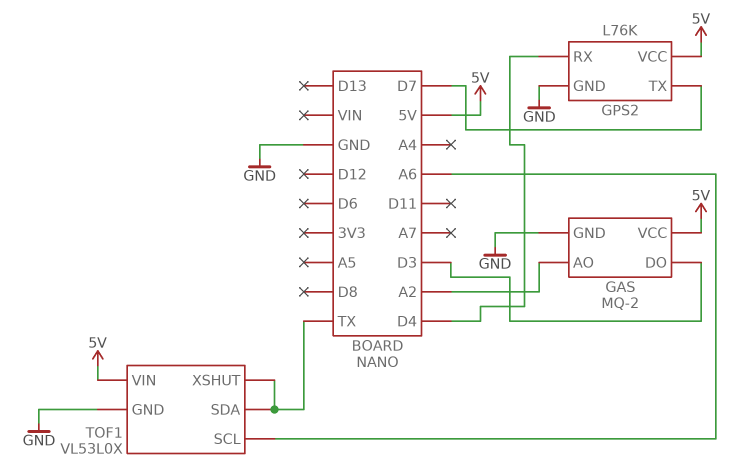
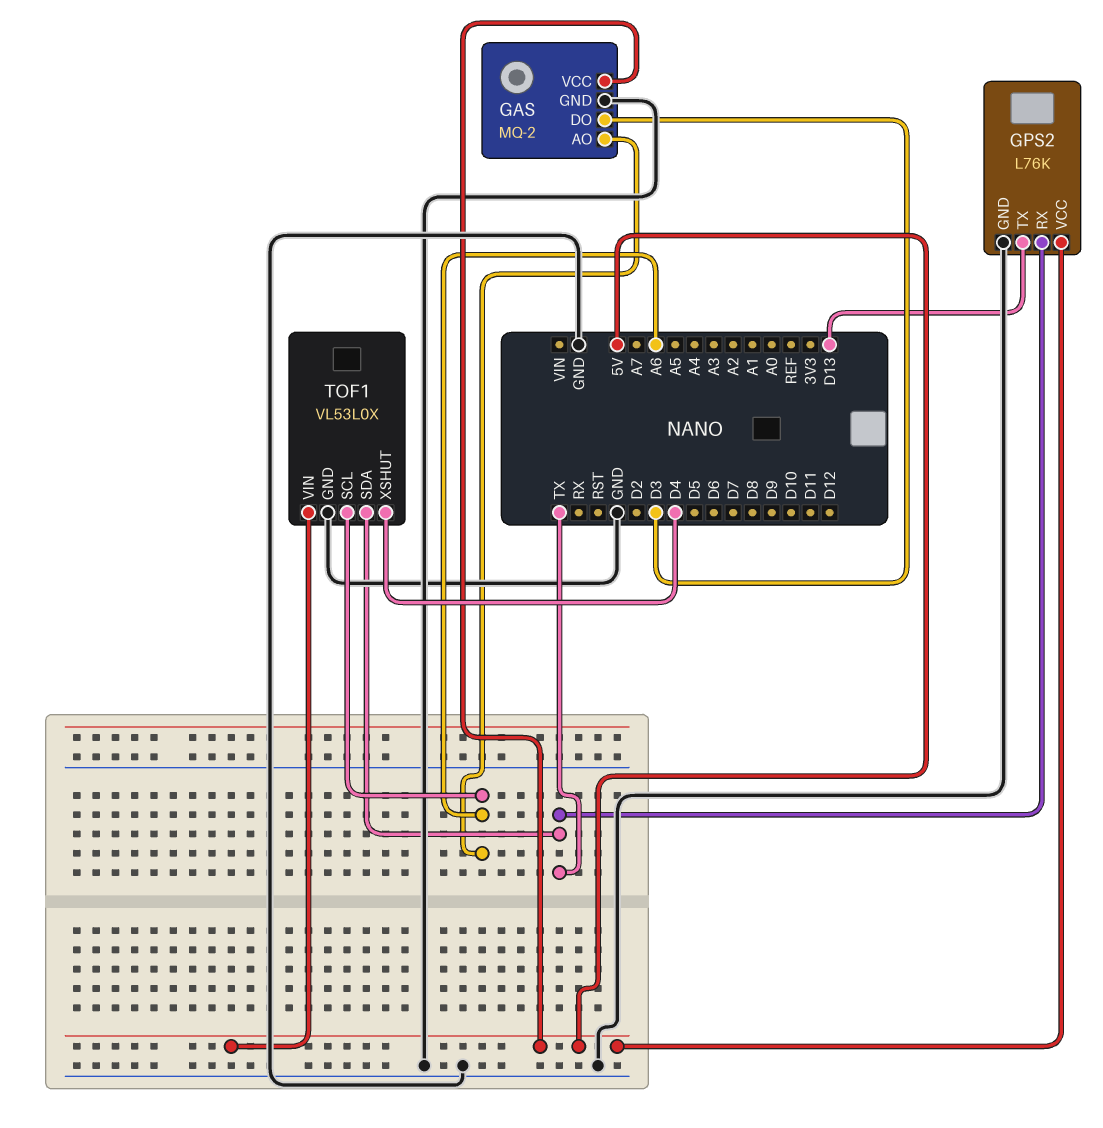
GAS pin AO: A2 -> A6
GPS2 pin RX: D4 -> TX
GPS2 pin TX: D7 -> D13
TOF1 pin XSHUT: TX -> D4

